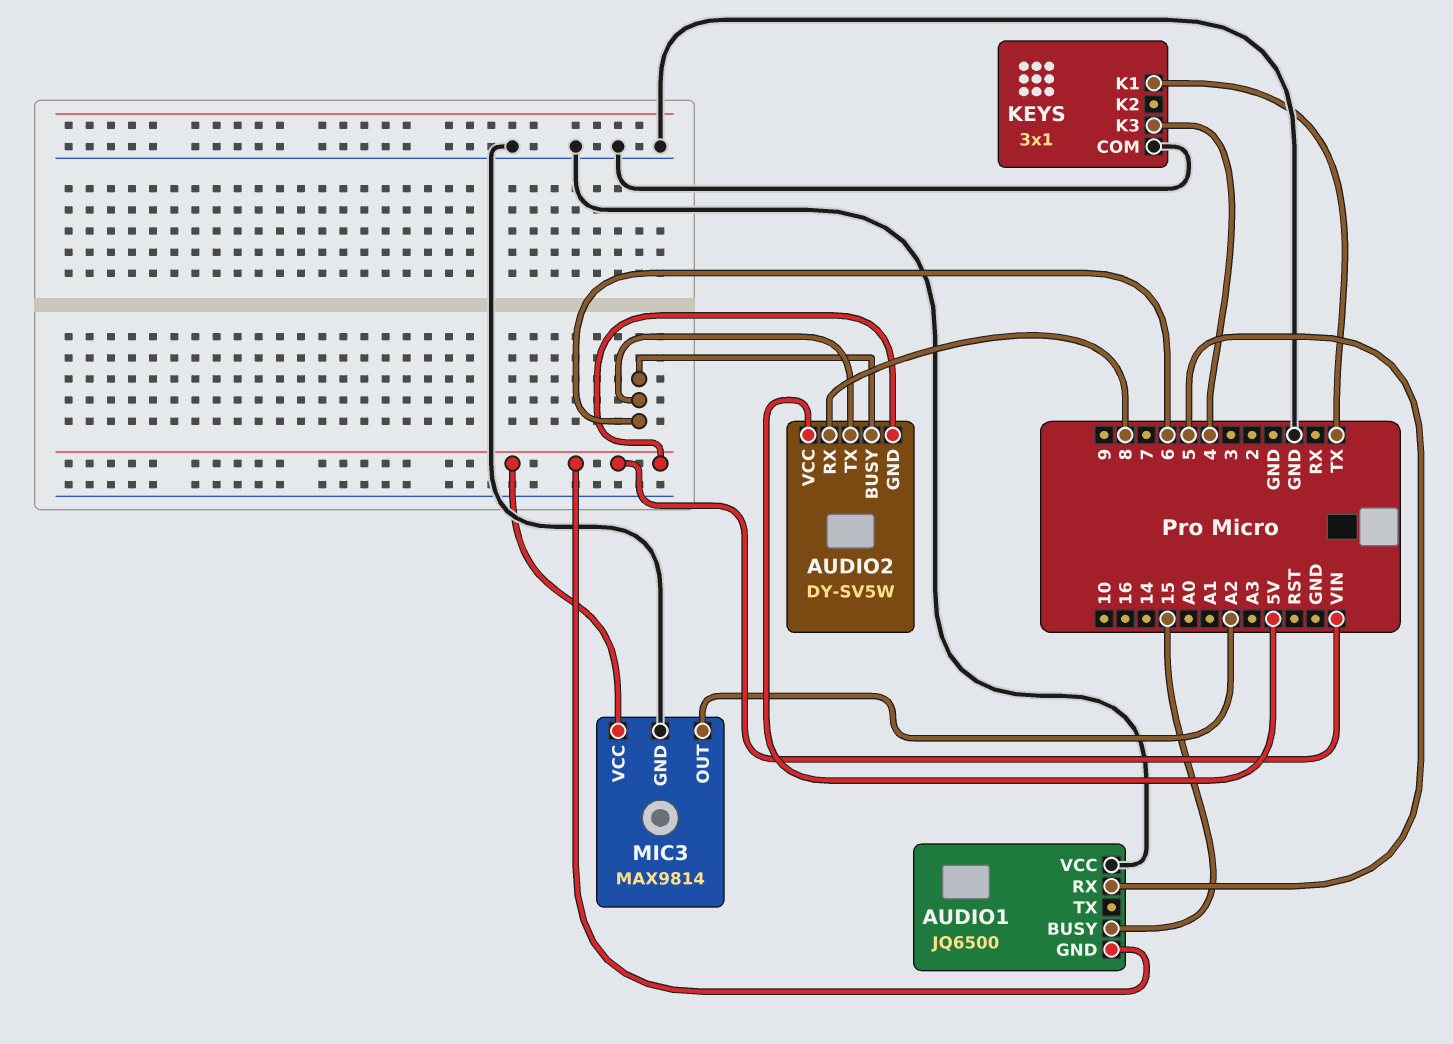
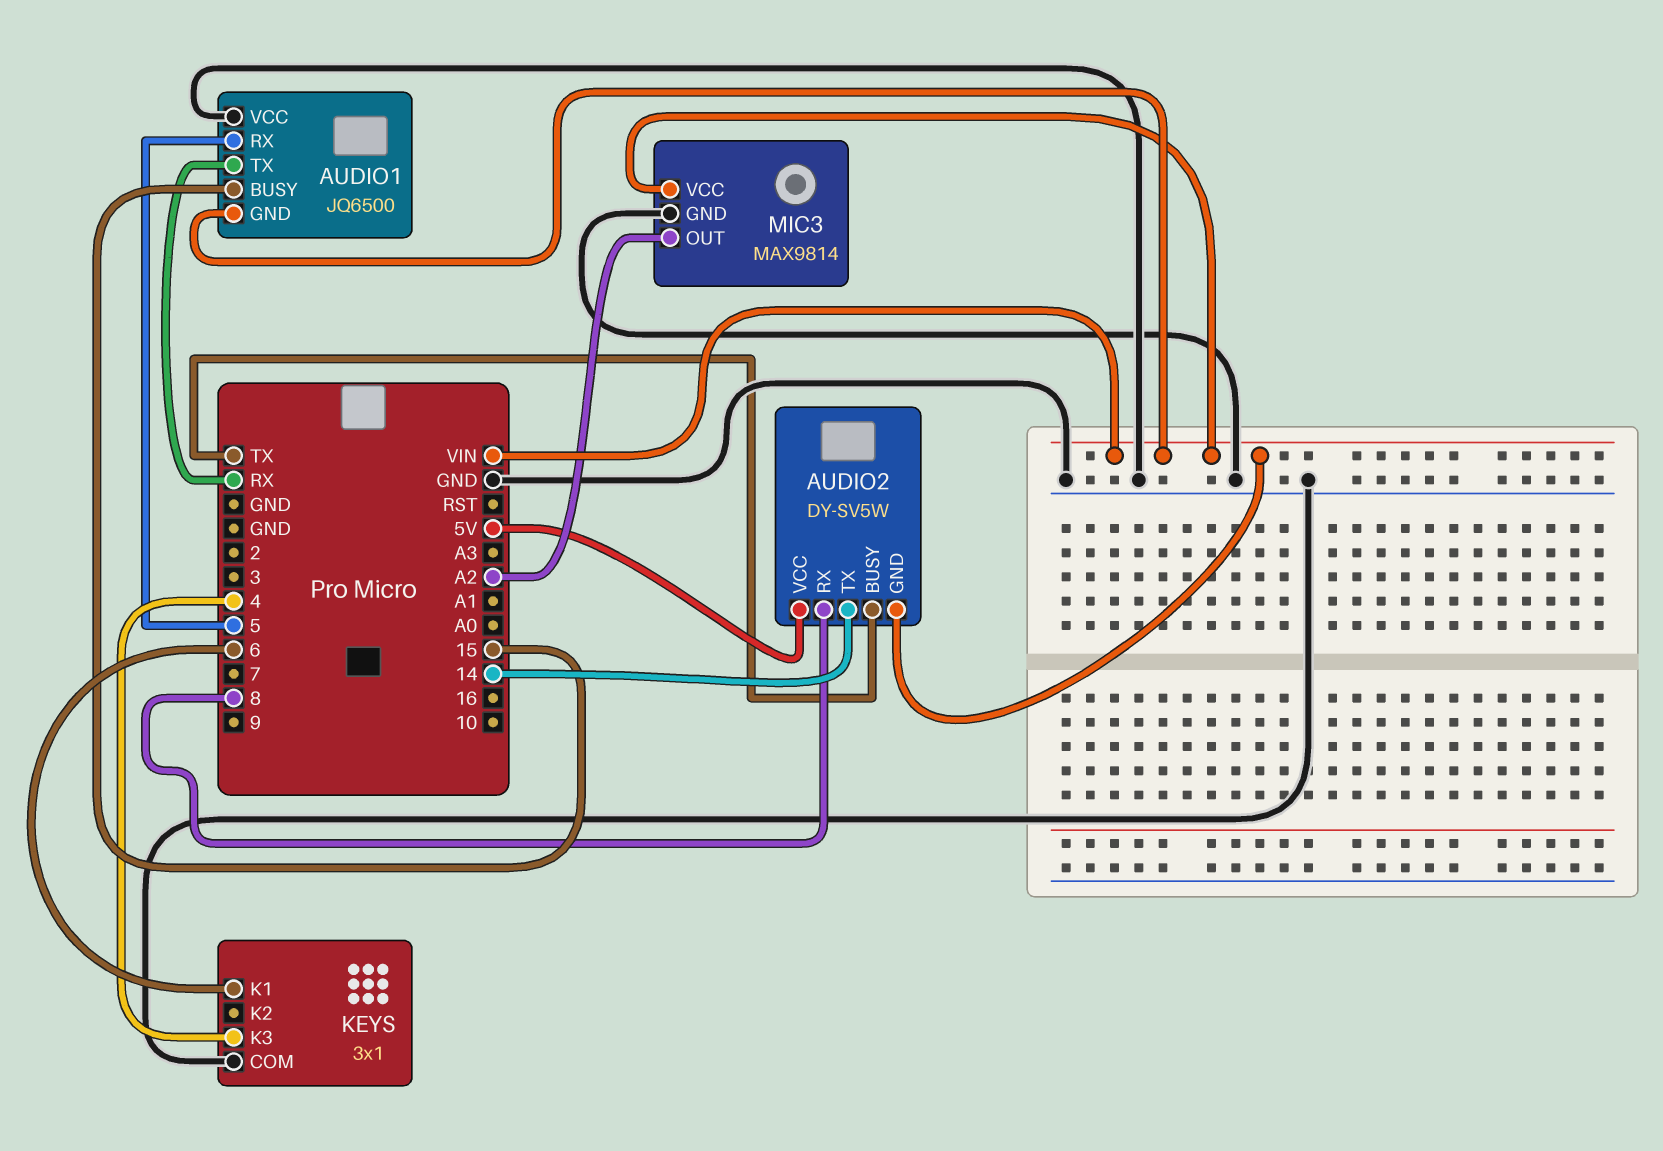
AUDIO1 pin TX: none -> RX
AUDIO2 pin BUSY: 6 -> TX
AUDIO2 pin TX: 6 -> 14
KEYS pin K1: TX -> 6

